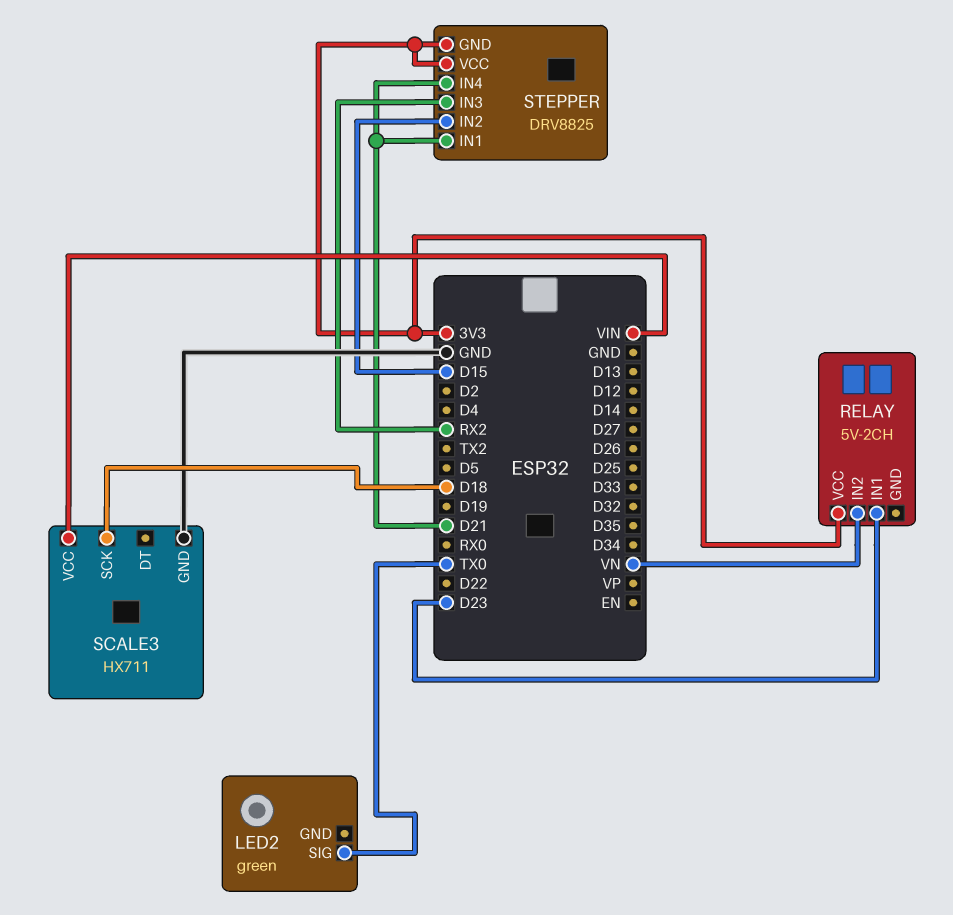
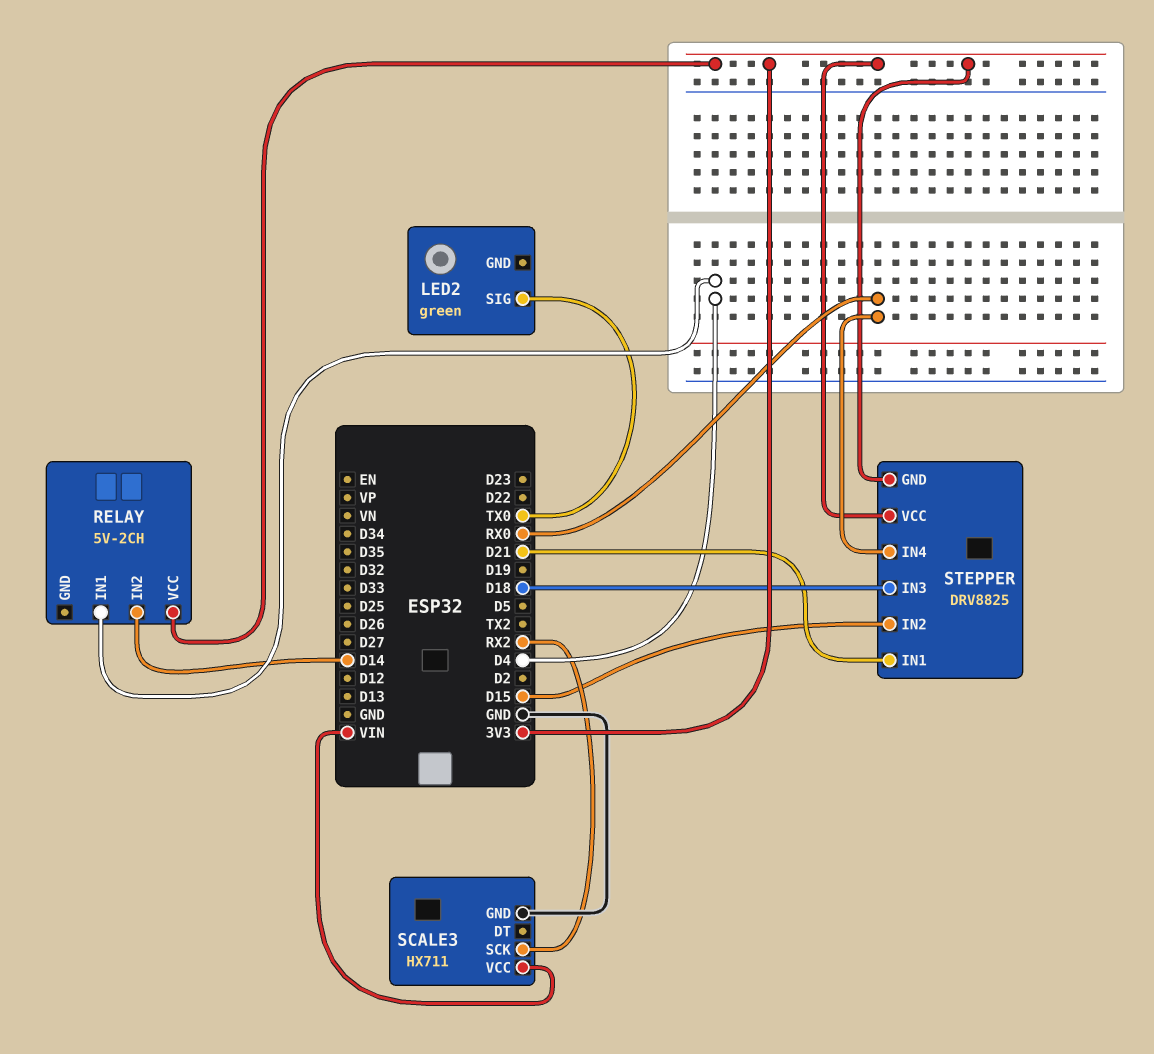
RELAY pin IN1: D23 -> D4
RELAY pin IN2: VN -> D14
SCALE3 pin SCK: D18 -> RX2
STEPPER pin IN3: RX2 -> D18
STEPPER pin IN4: D21 -> RX0

